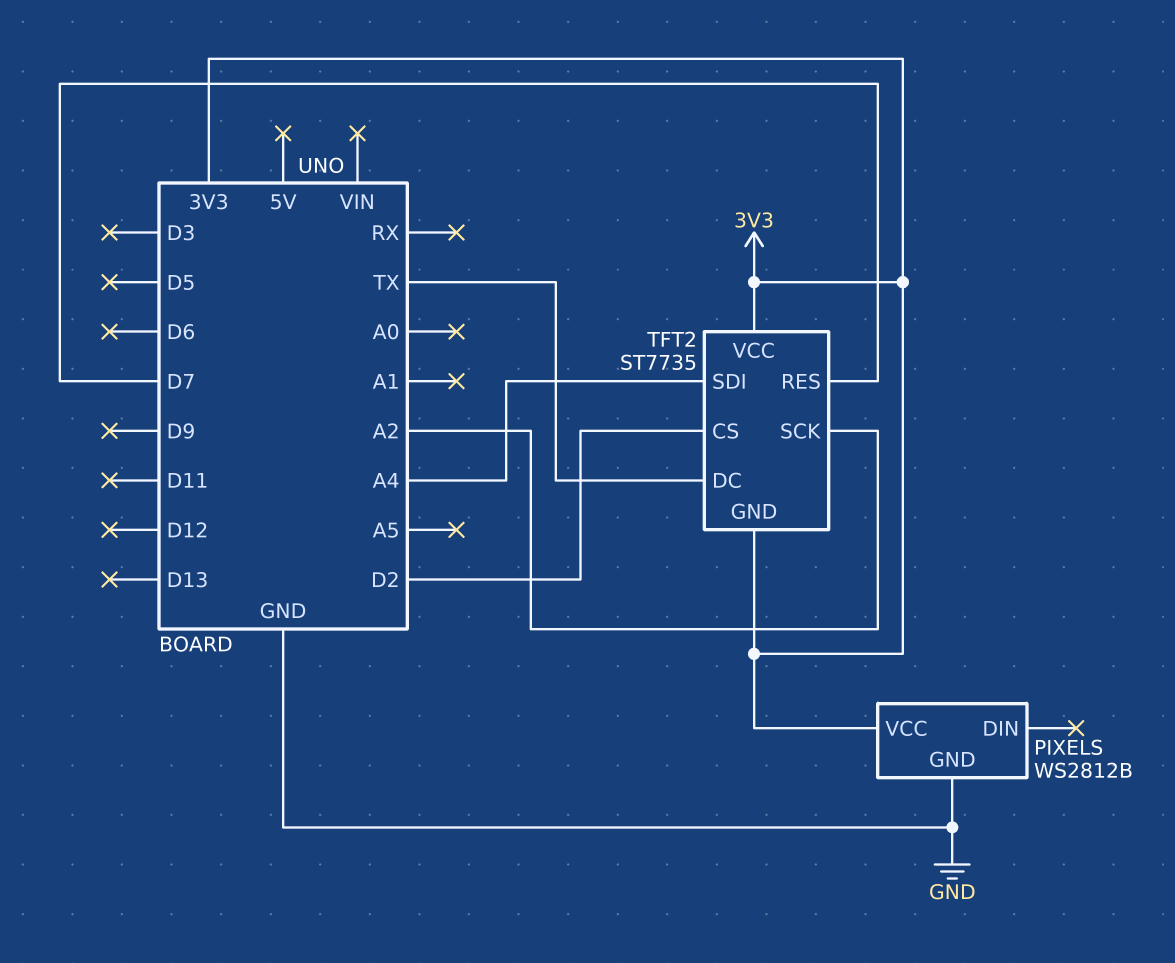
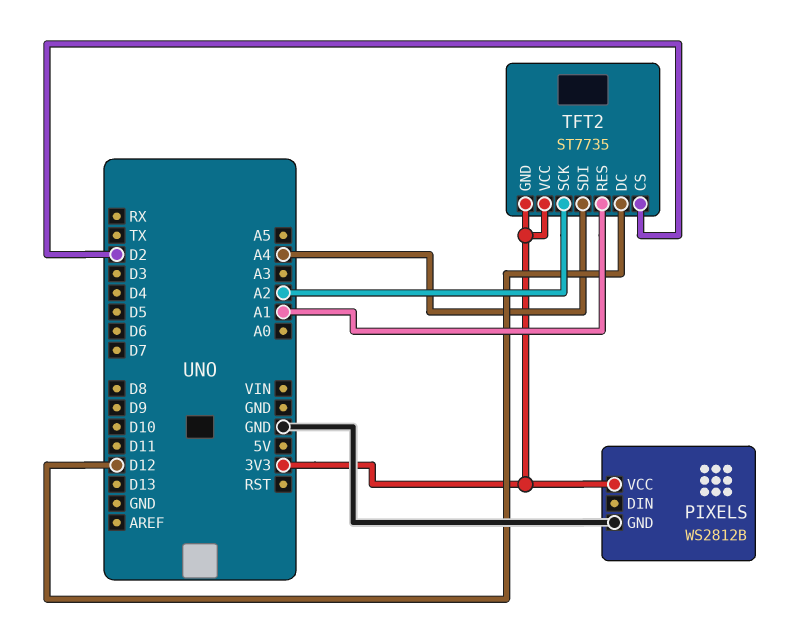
TFT2 pin DC: TX -> D12
TFT2 pin RES: D7 -> A1

